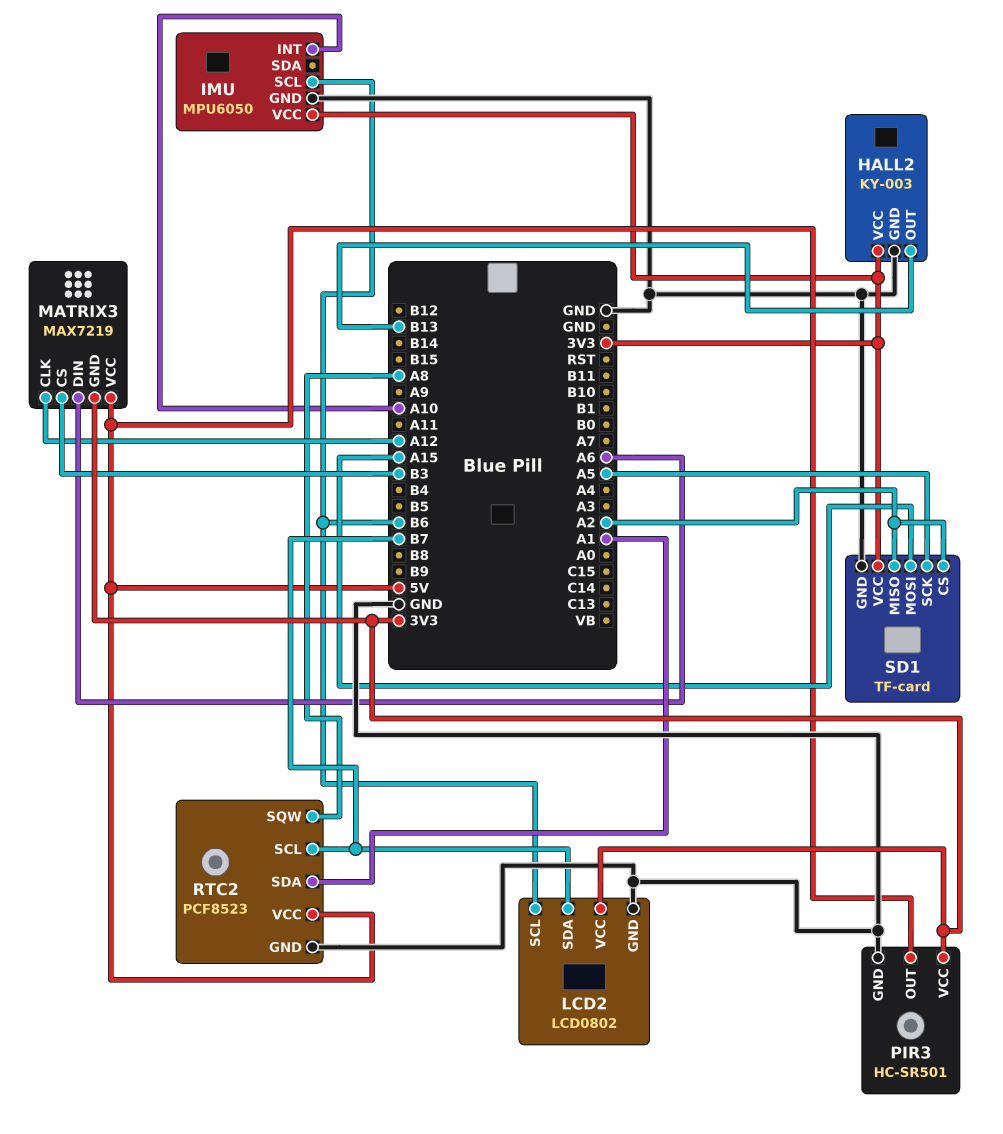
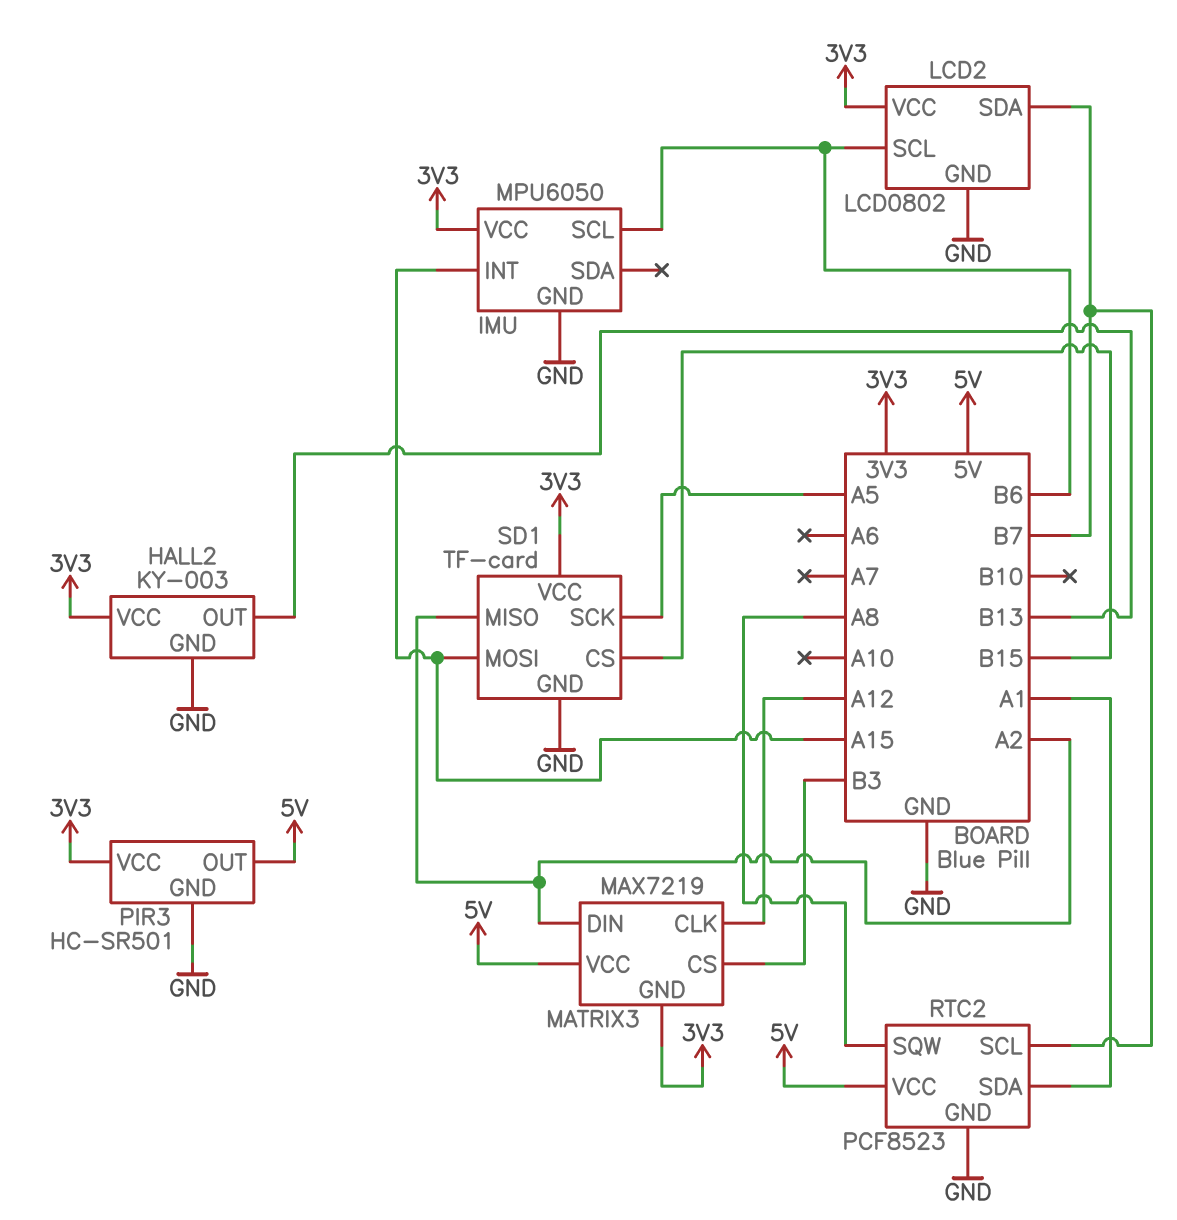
IMU pin INT: A10 -> A15
MATRIX3 pin DIN: A6 -> A2
SD1 pin CS: A2 -> B15

